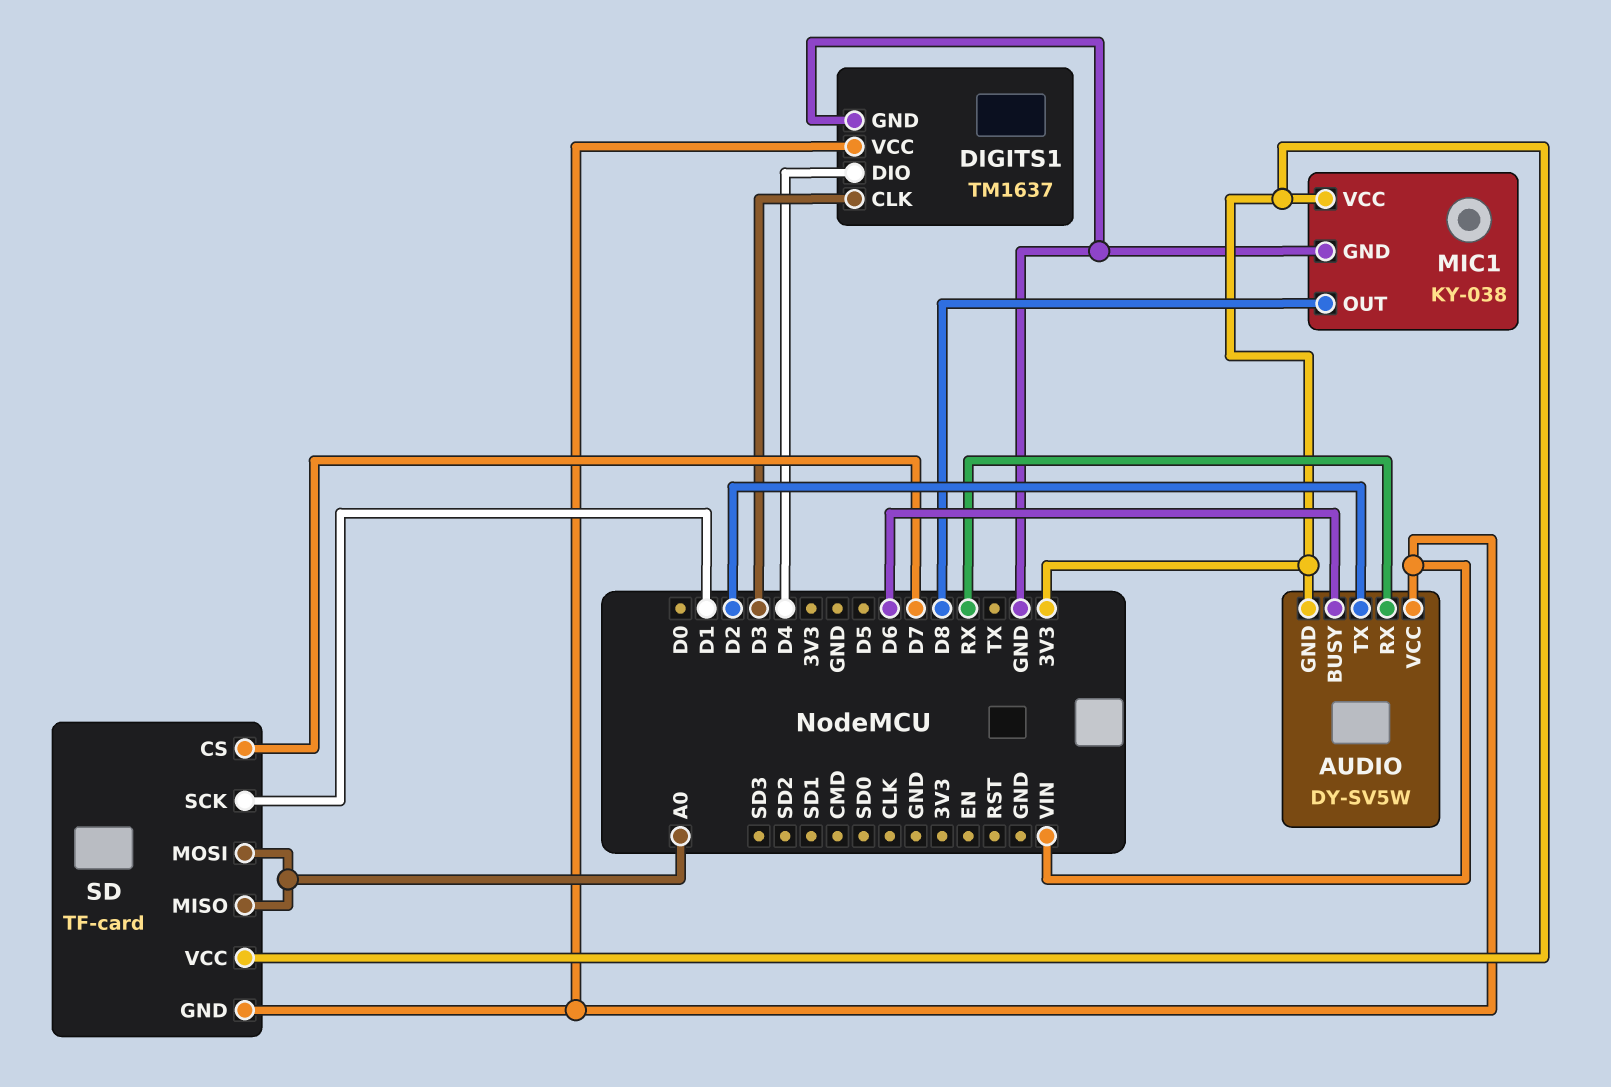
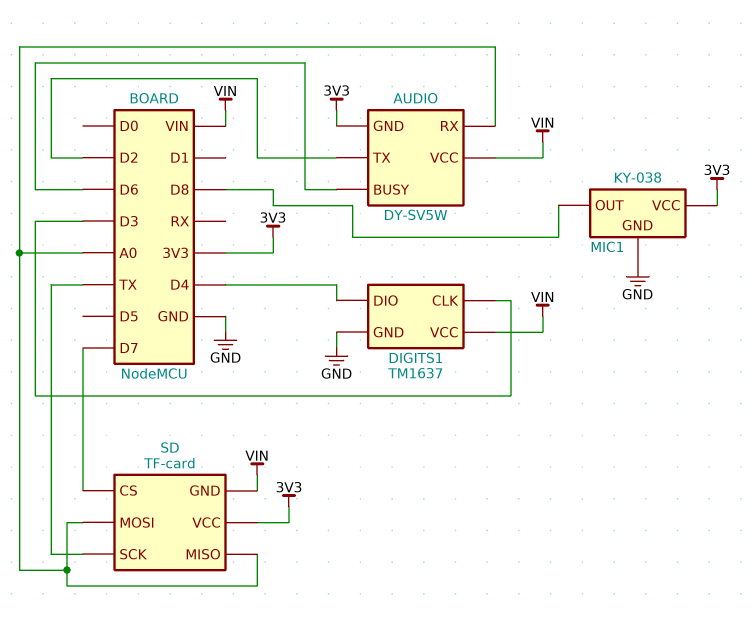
AUDIO pin RX: RX -> A0
SD pin SCK: D1 -> TX

